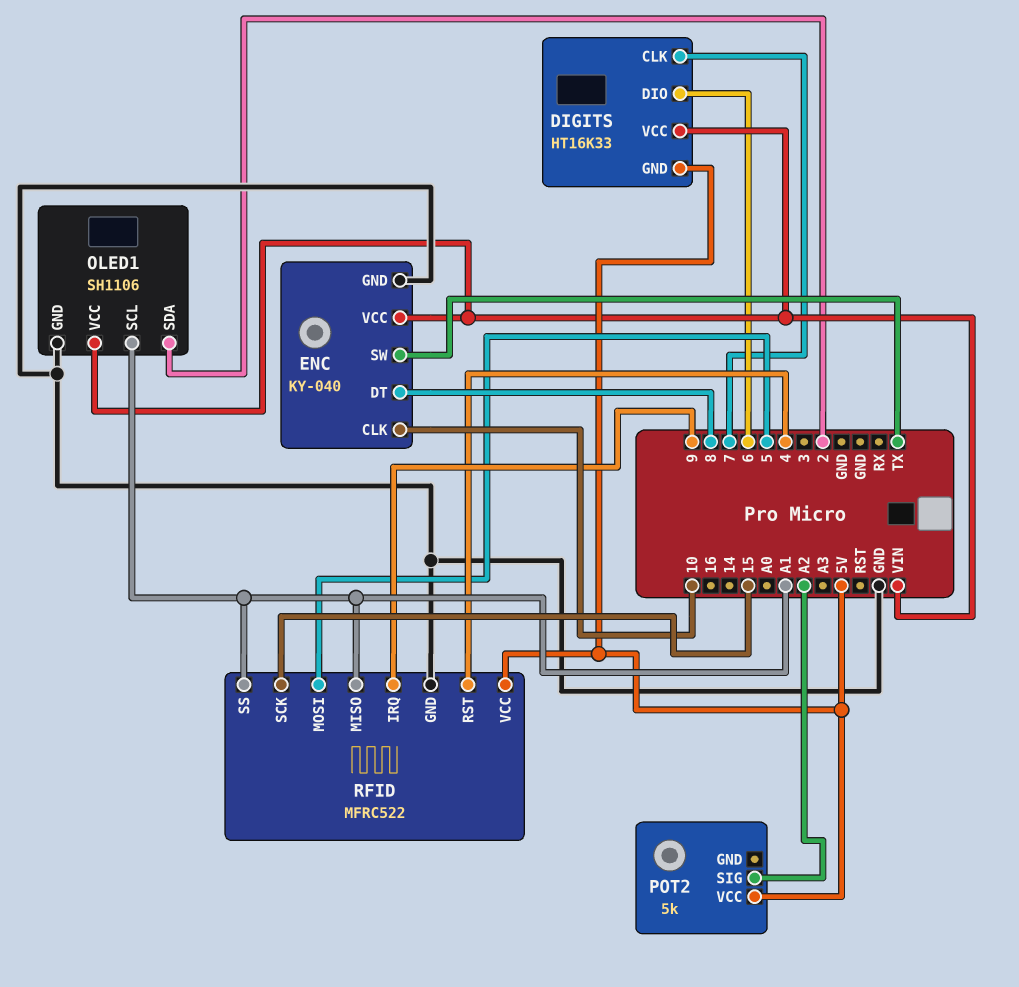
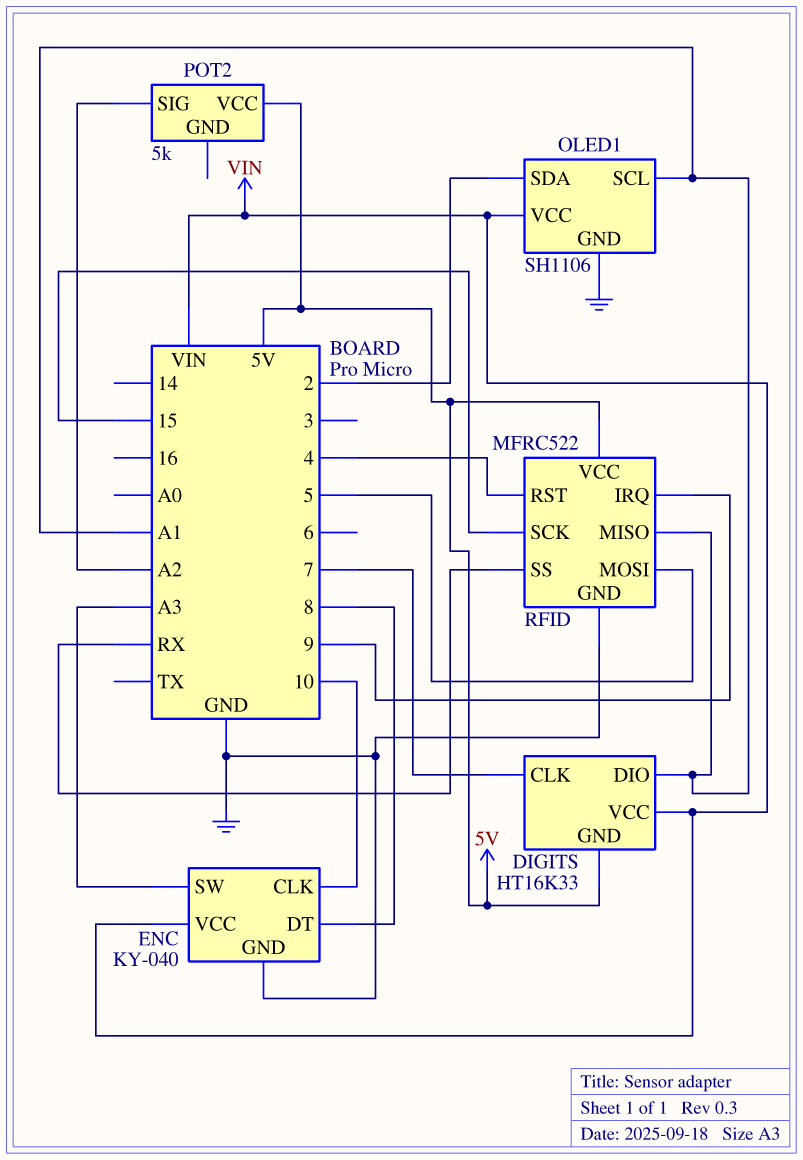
DIGITS pin DIO: 6 -> A1
ENC pin SW: TX -> A3
RFID pin SS: A1 -> RX

